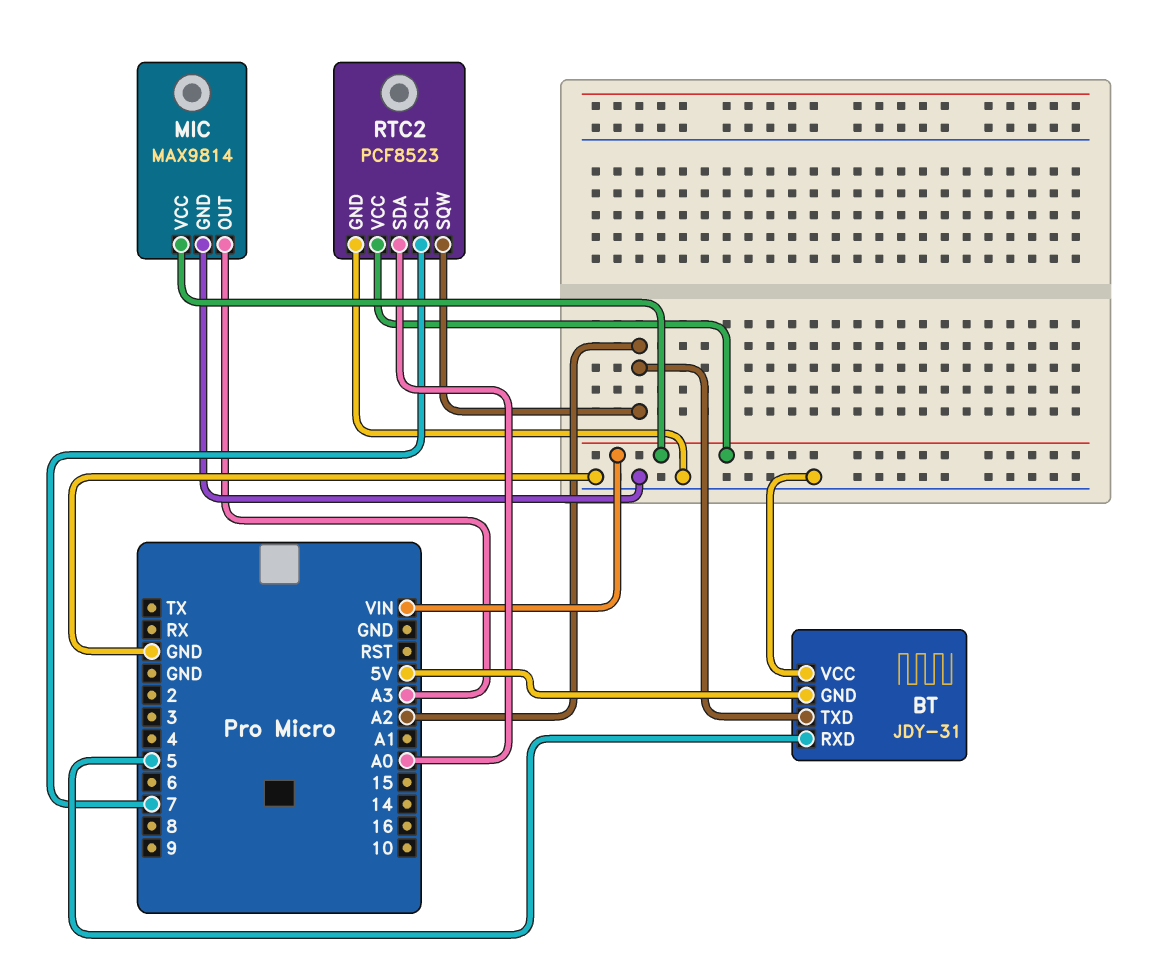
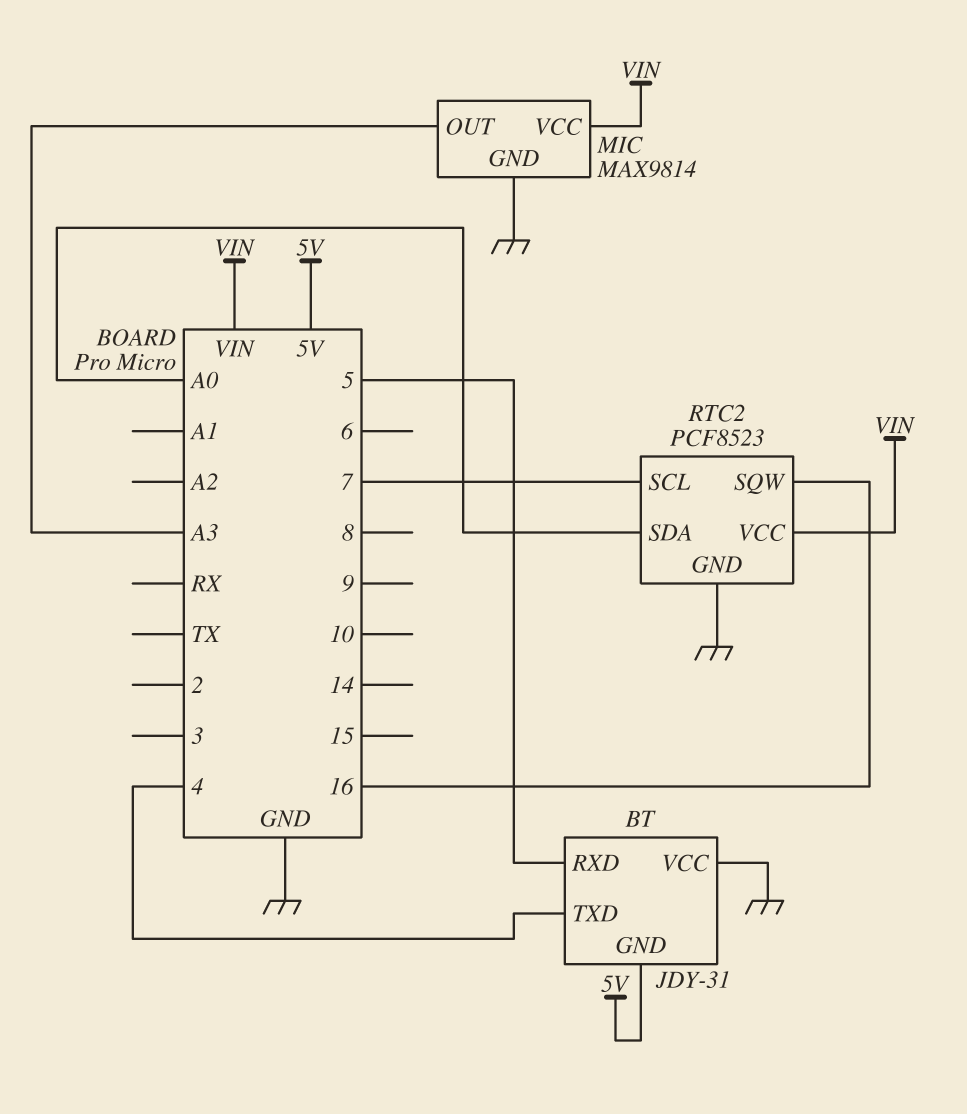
BT pin TXD: A2 -> 4
RTC2 pin SQW: A2 -> 16

